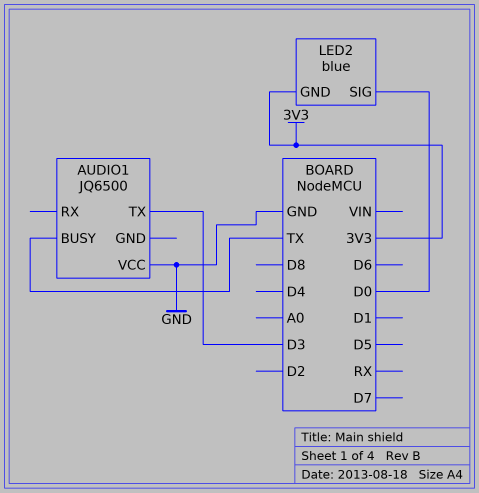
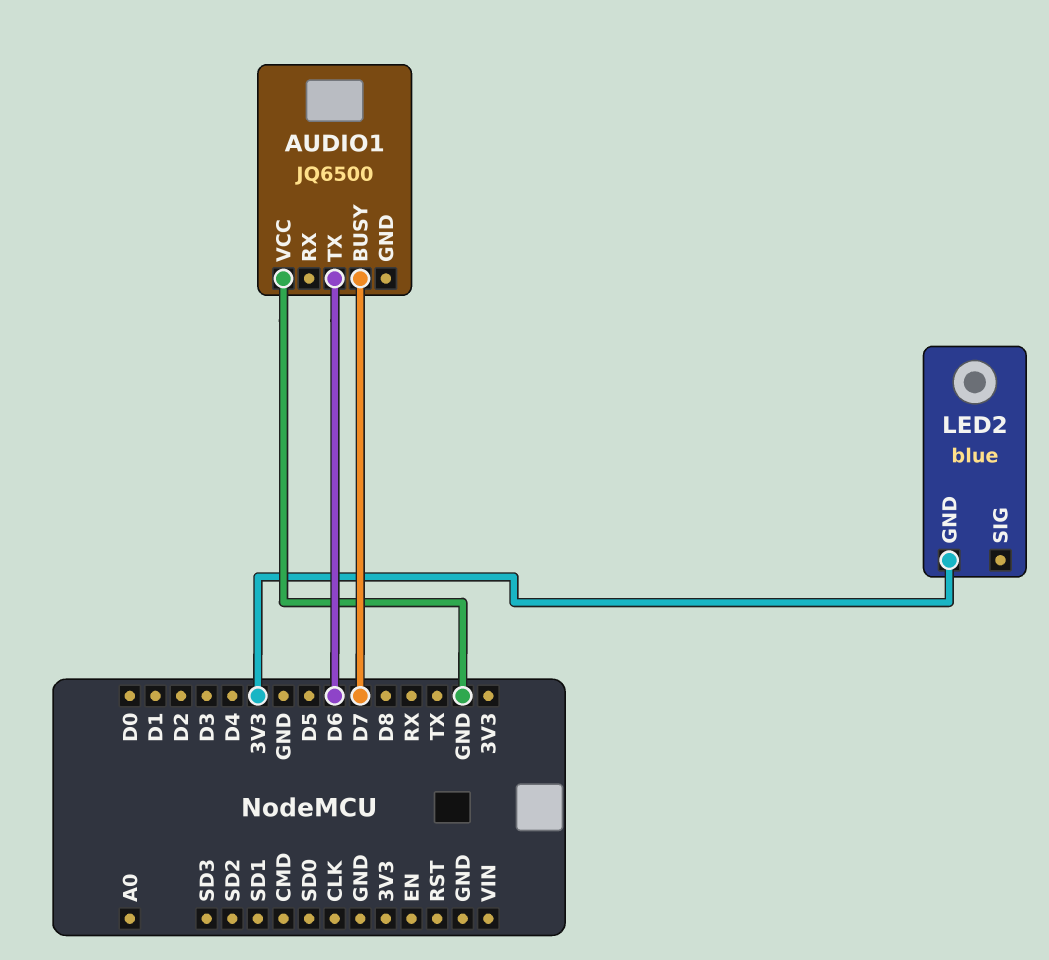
AUDIO1 pin BUSY: TX -> D7
AUDIO1 pin TX: D3 -> D6
LED2 pin SIG: D0 -> none

